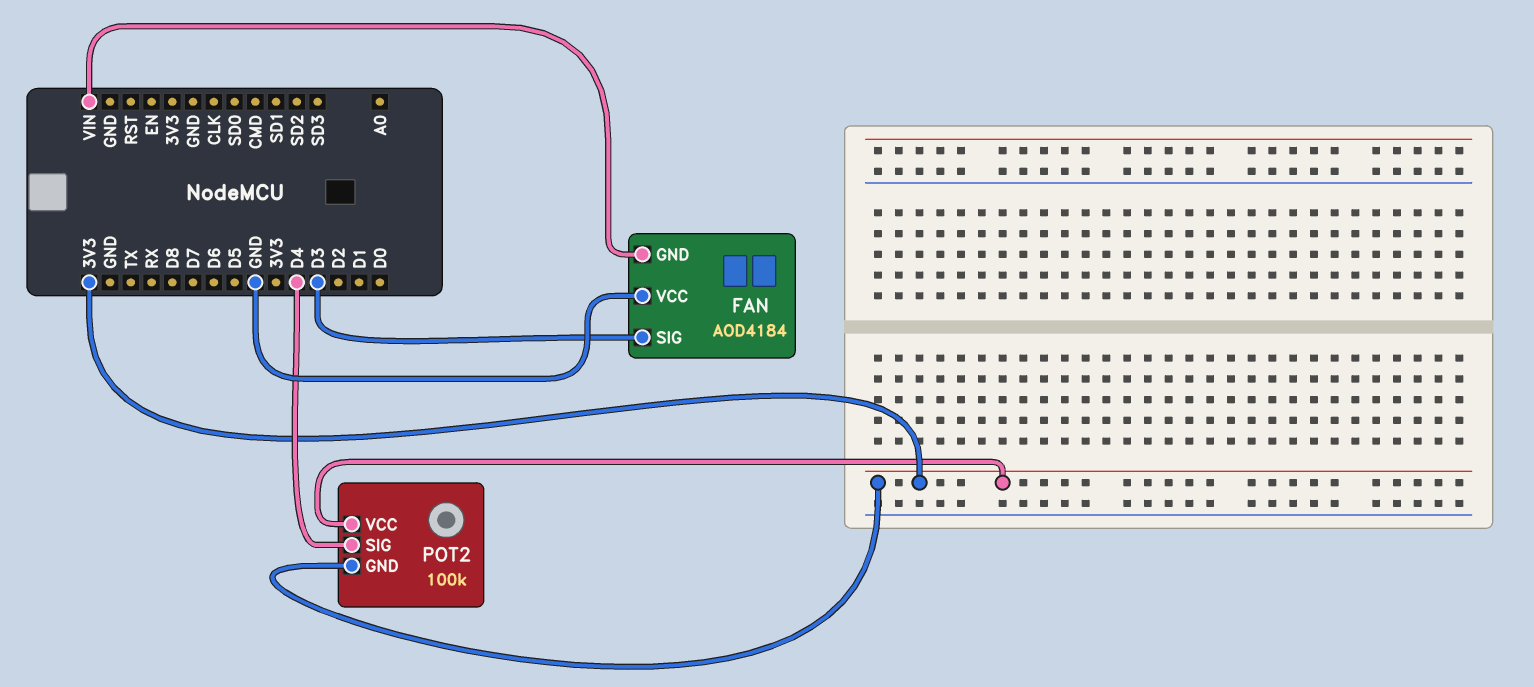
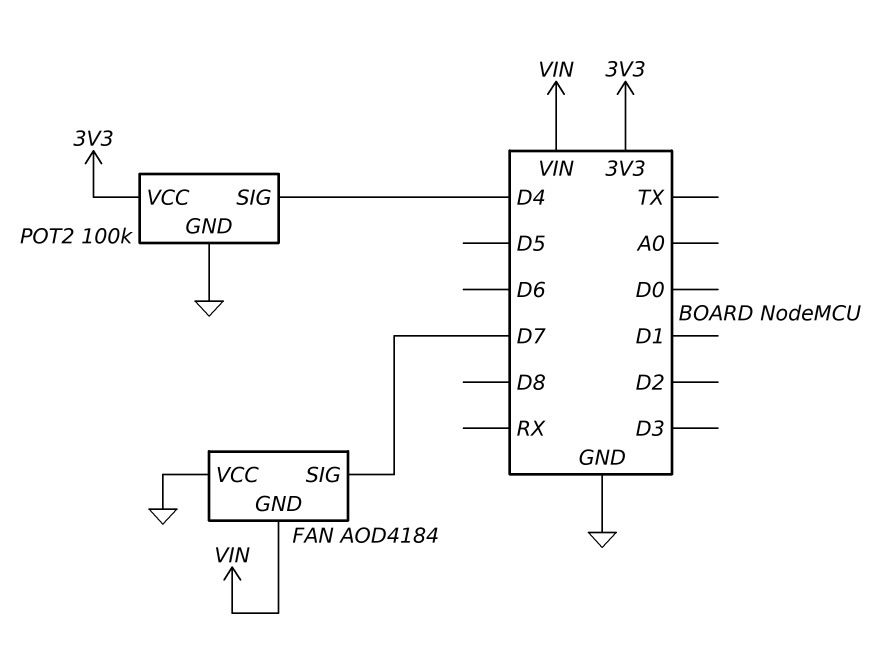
FAN pin SIG: D3 -> D7
POT2 pin GND: 3V3 -> GND

